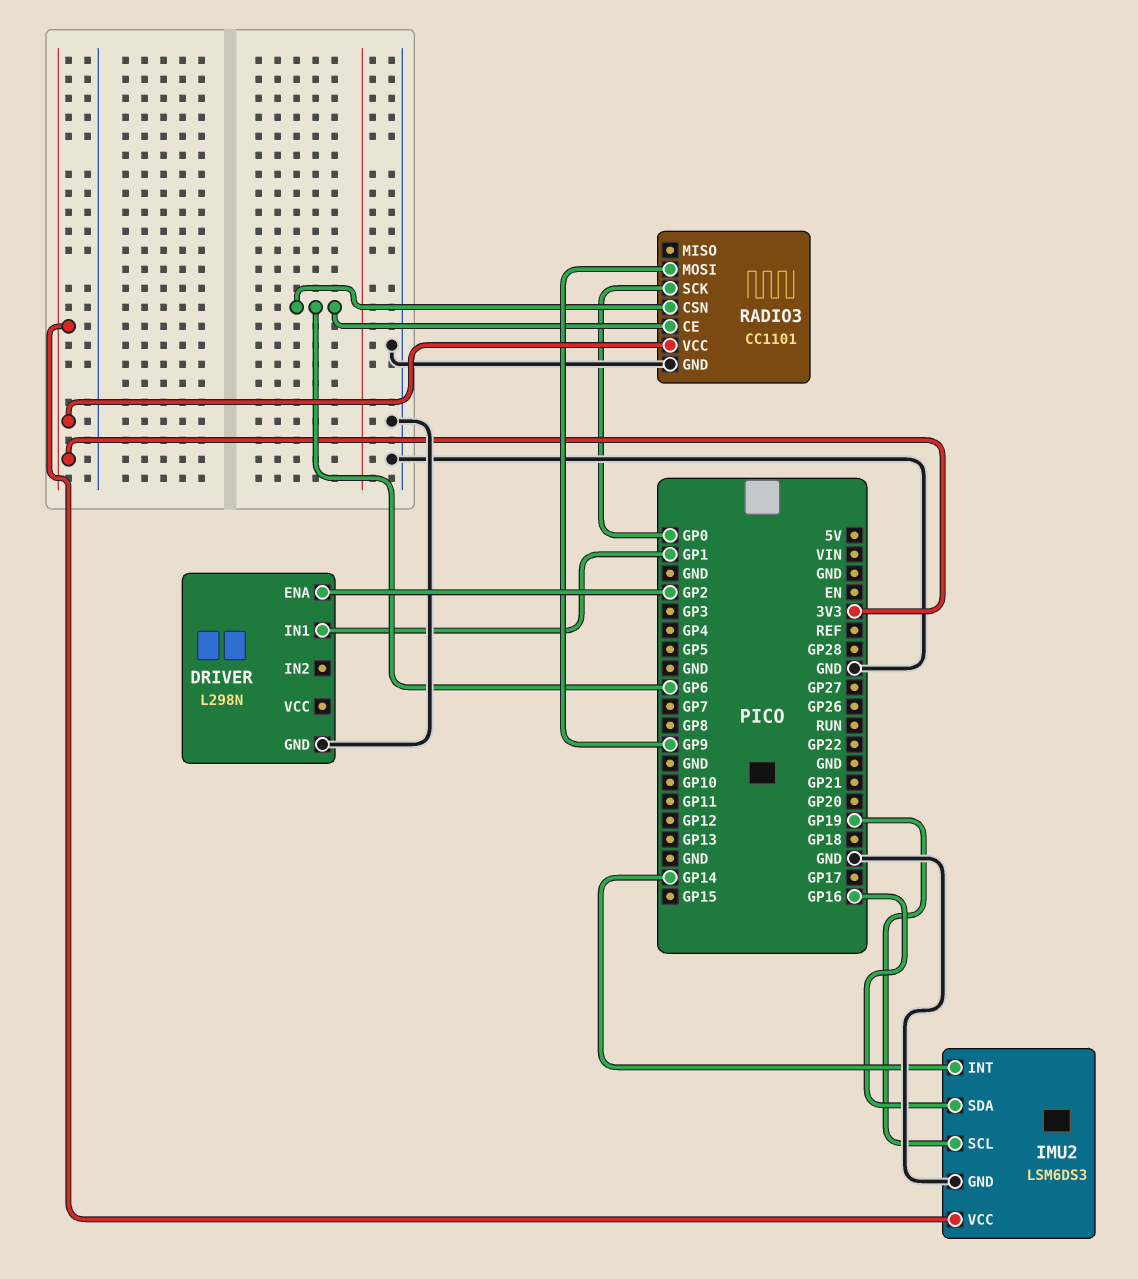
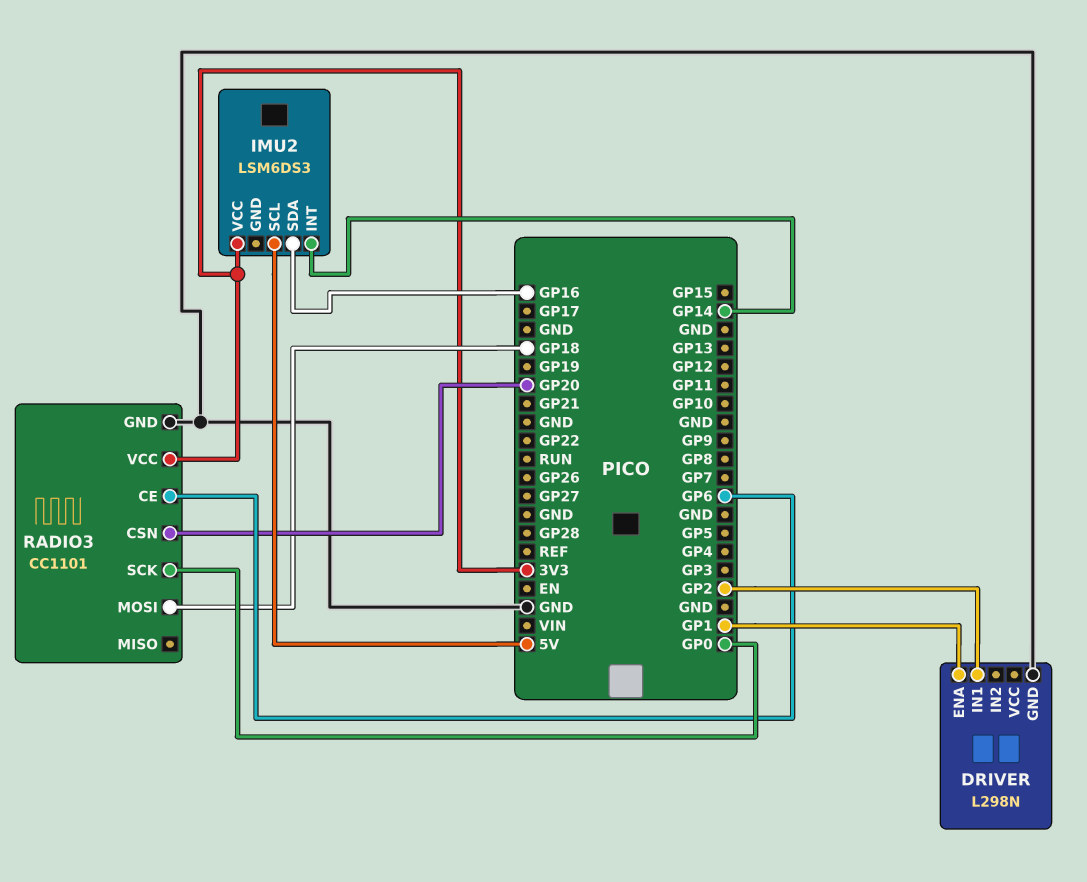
DRIVER pin ENA: GP2 -> GP1
DRIVER pin IN1: GP1 -> GP2
IMU2 pin GND: GND -> none
IMU2 pin SCL: GP19 -> 5V
RADIO3 pin CSN: GP6 -> GP20
RADIO3 pin MOSI: GP9 -> GP18

